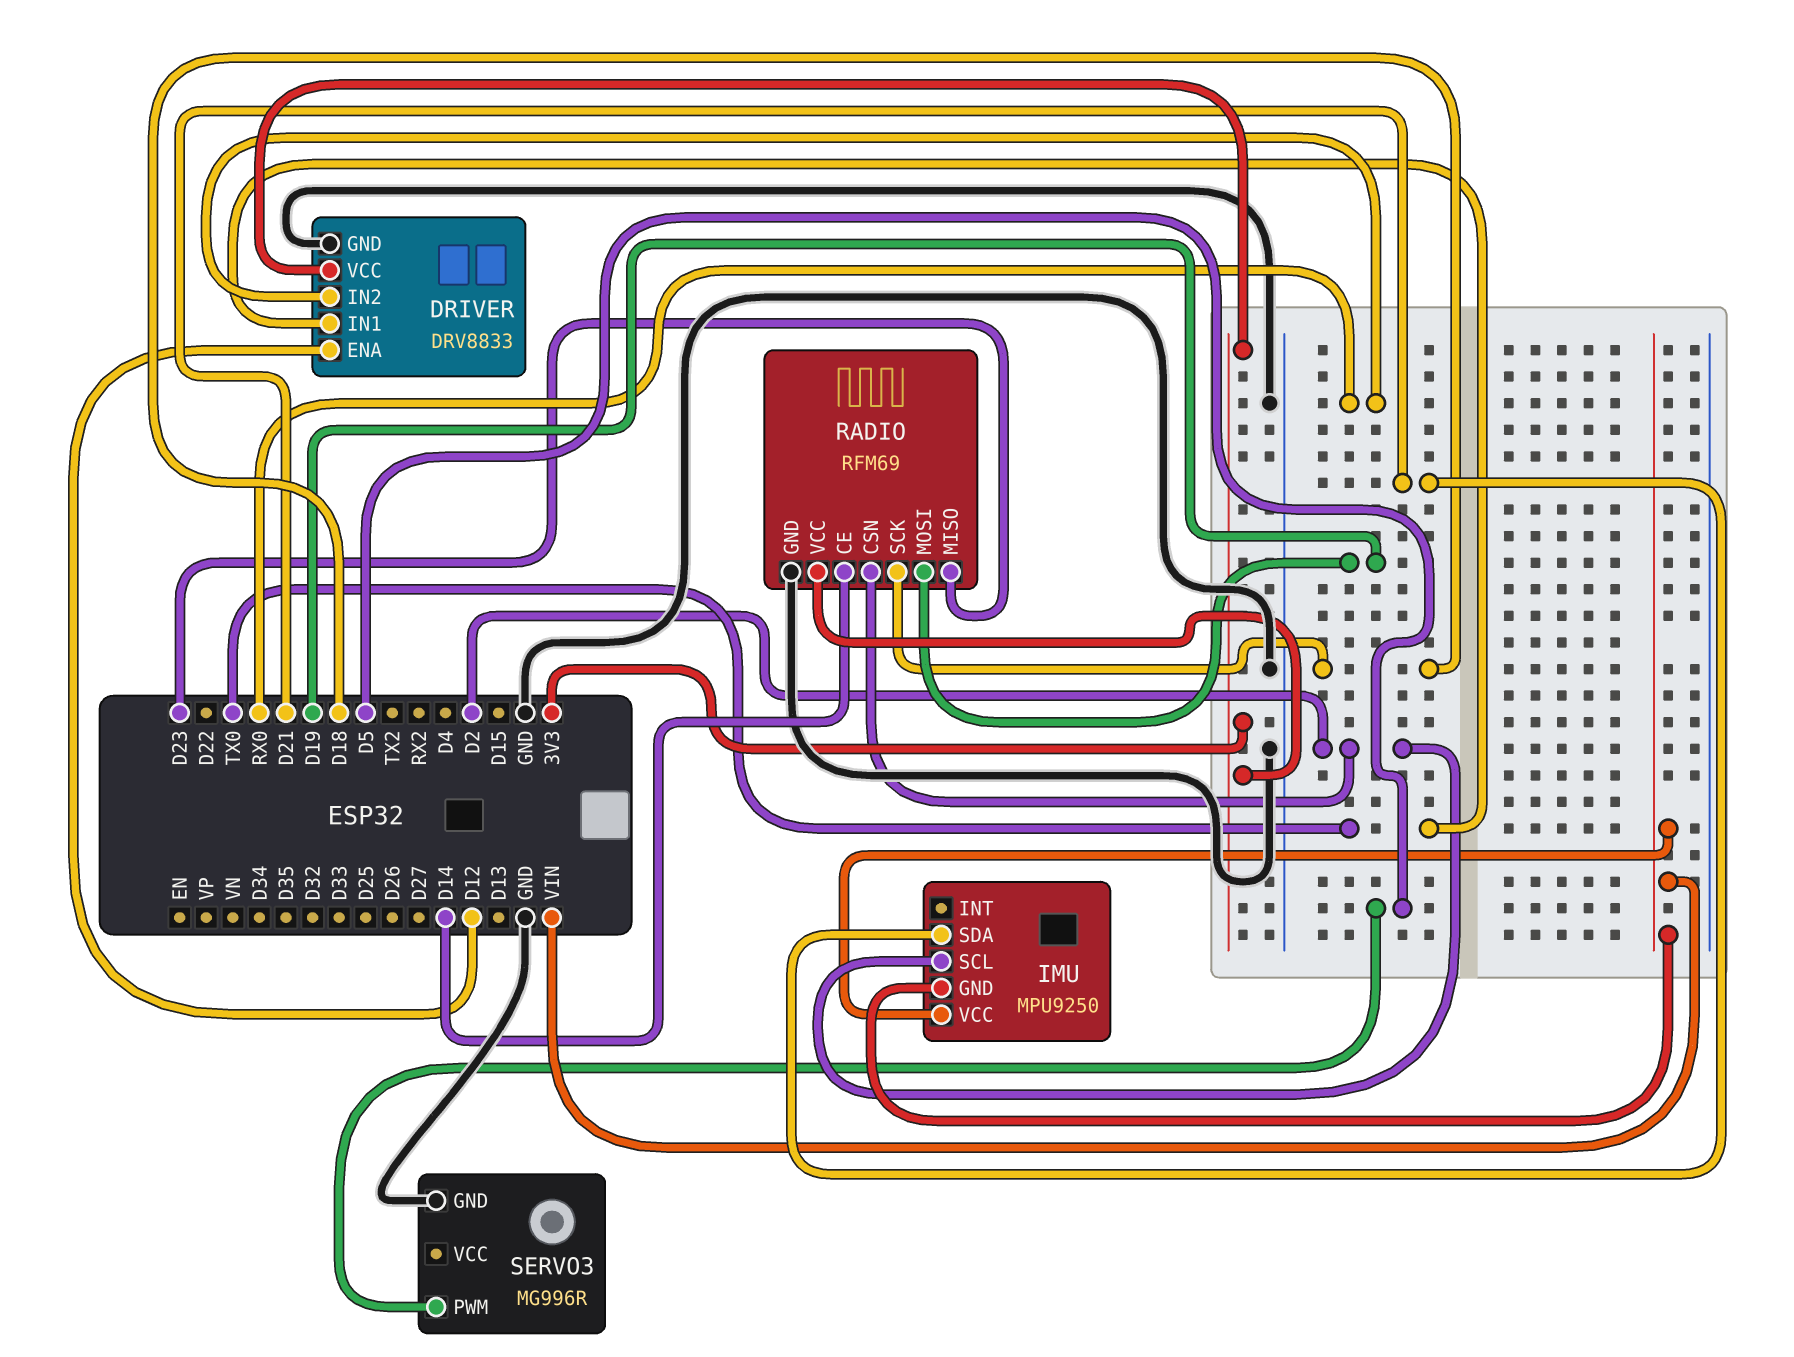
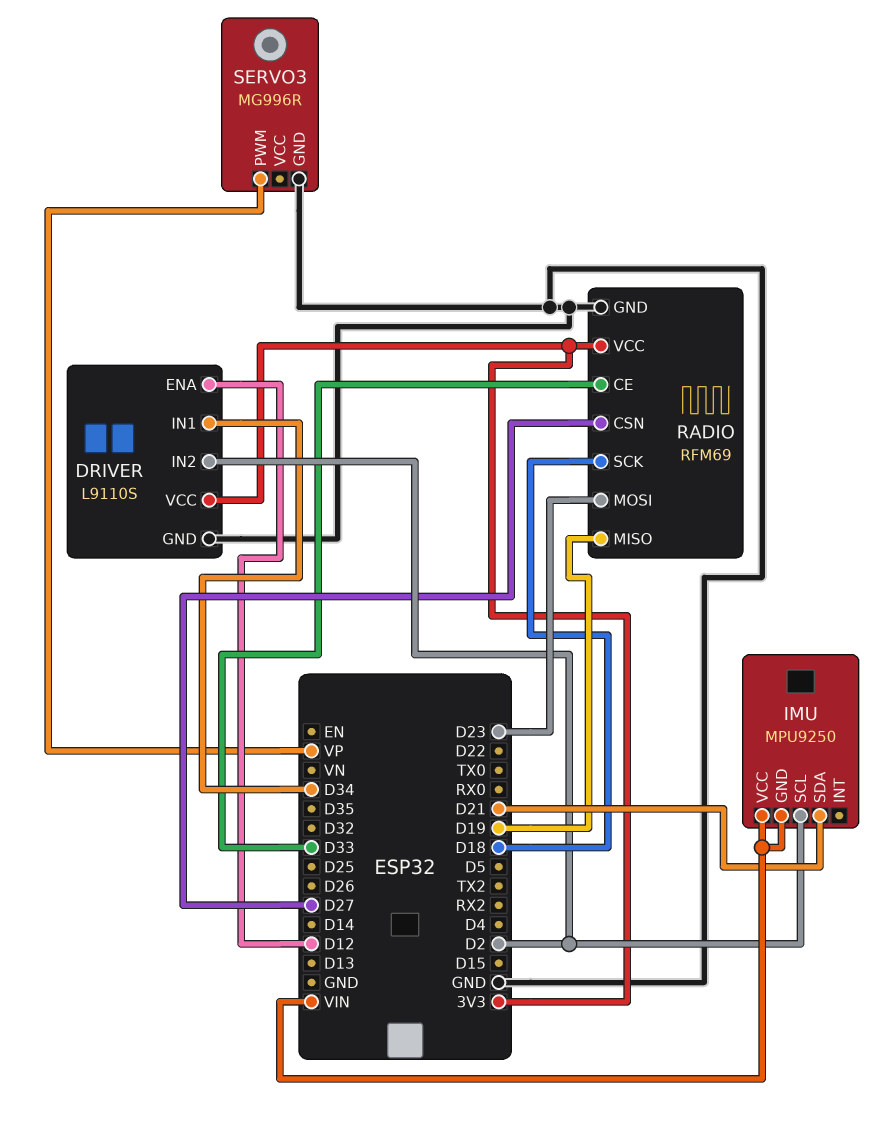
DRIVER: DRV8833 -> L9110S
DRIVER pin IN1: TX0 -> D34
DRIVER pin IN2: RX0 -> D2
RADIO pin CE: D14 -> D33
RADIO pin CSN: D2 -> D27
RADIO pin MISO: D23 -> D19
RADIO pin MOSI: D19 -> D23
SERVO3 pin PWM: D5 -> VP

